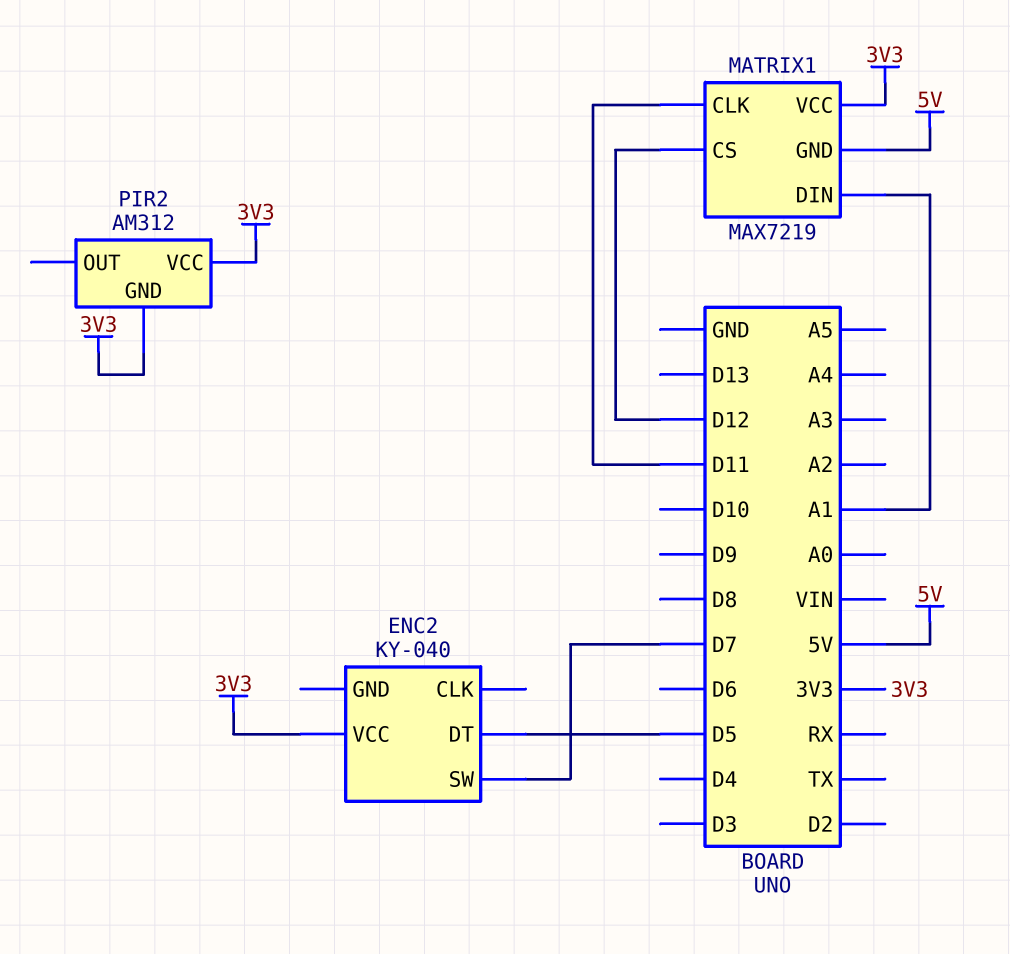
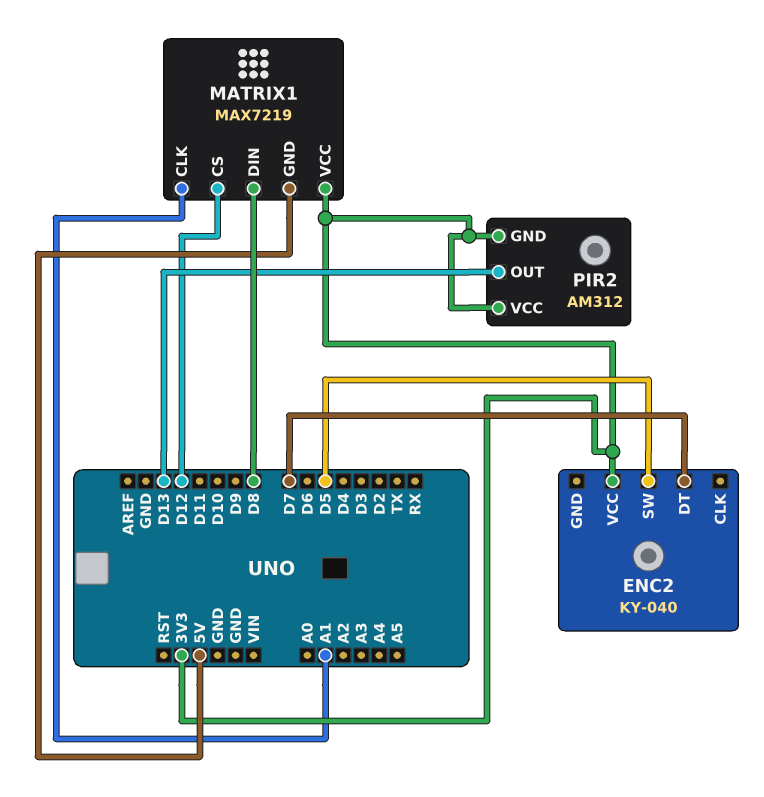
ENC2 pin DT: D5 -> D7
ENC2 pin SW: D7 -> D5
MATRIX1 pin CLK: D11 -> A1
MATRIX1 pin DIN: A1 -> D8
PIR2 pin OUT: none -> D13

